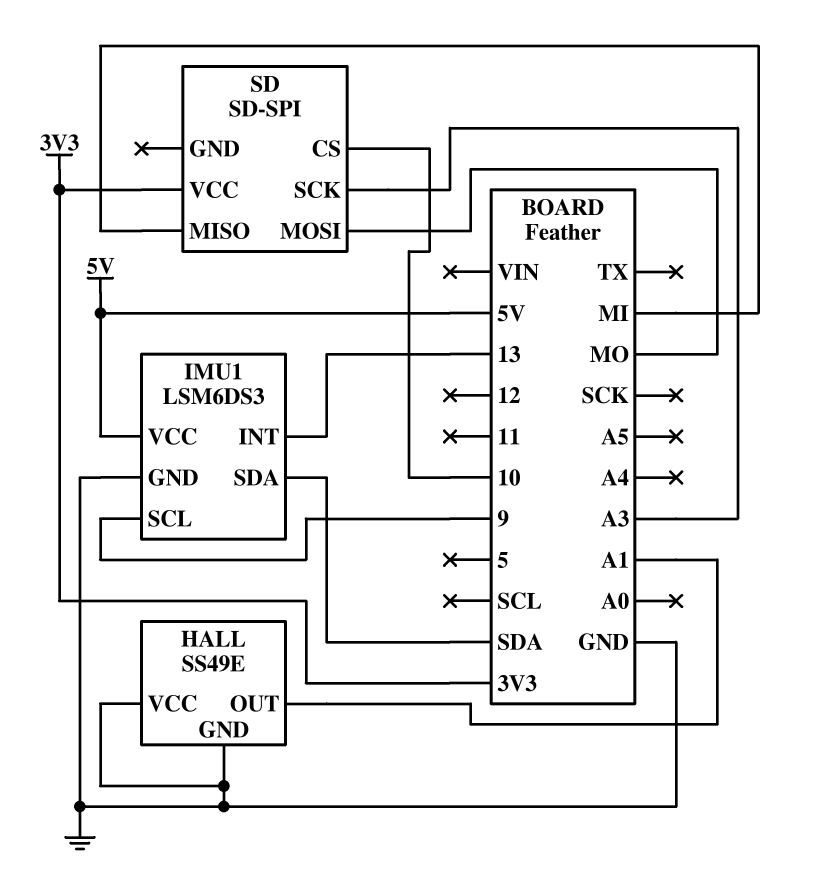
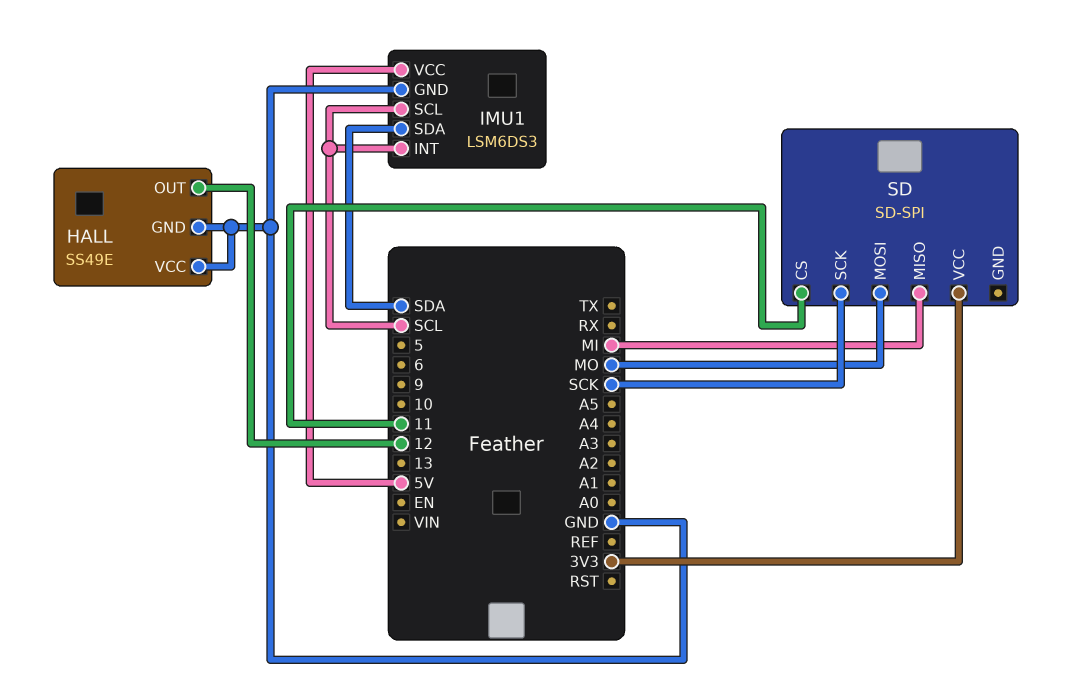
HALL pin OUT: A1 -> 12
IMU1 pin INT: 13 -> SCL
IMU1 pin SCL: 9 -> SCL
SD pin CS: 10 -> 11
SD pin SCK: A3 -> SCK

